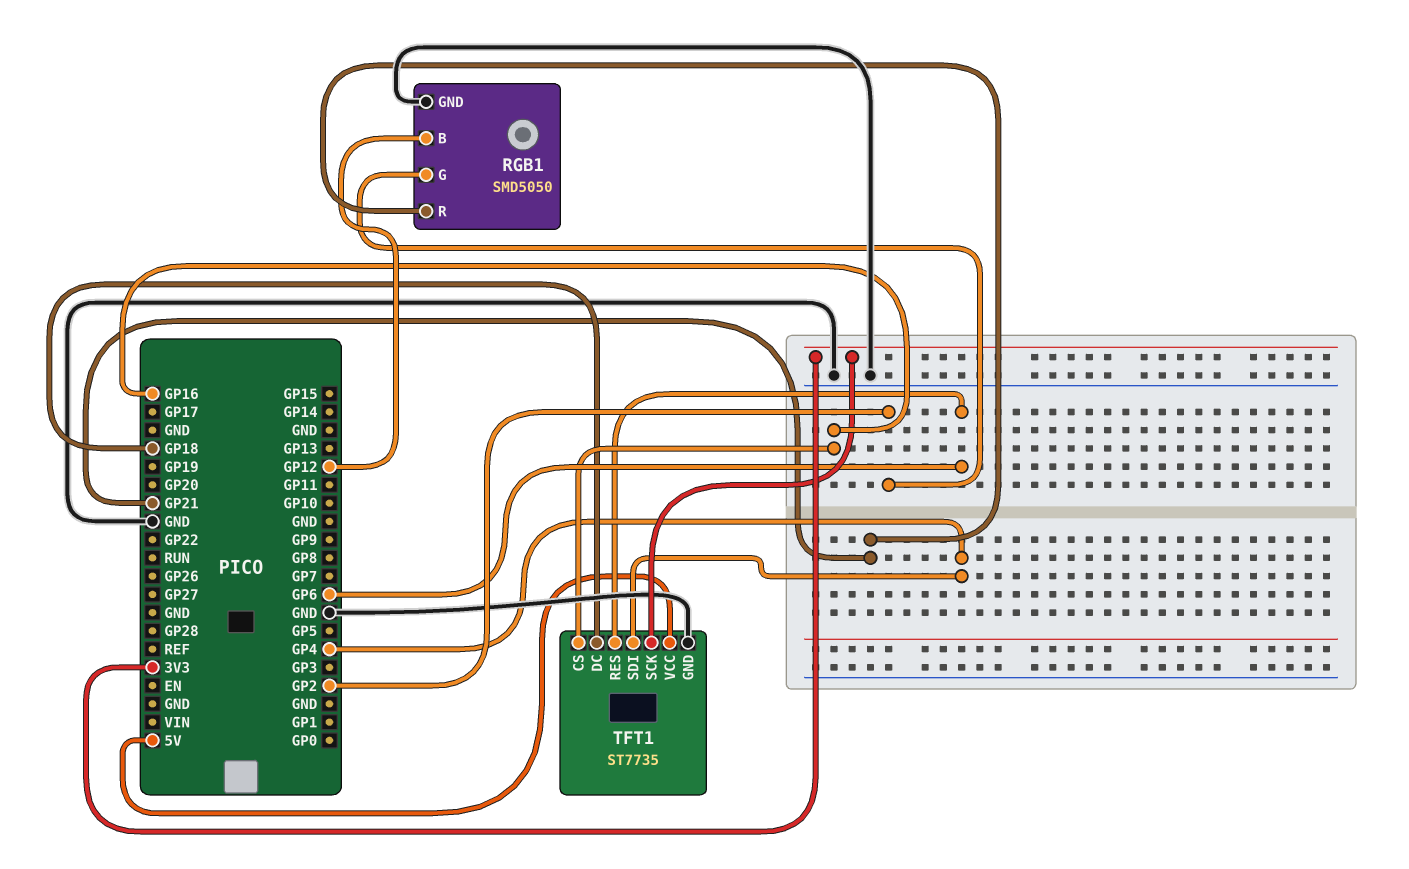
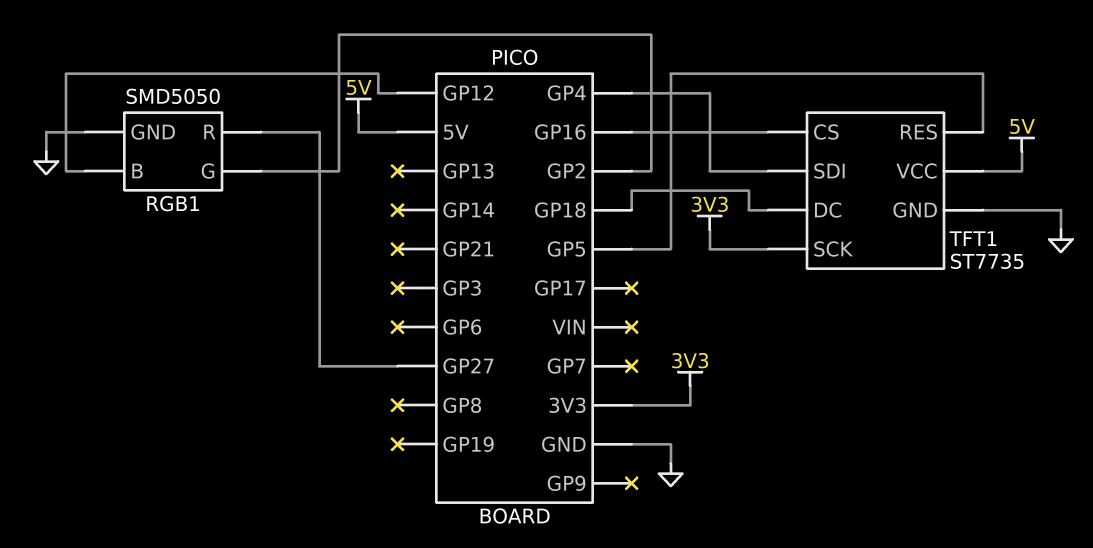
RGB1 pin R: GP21 -> GP27
TFT1 pin RES: GP6 -> GP5

